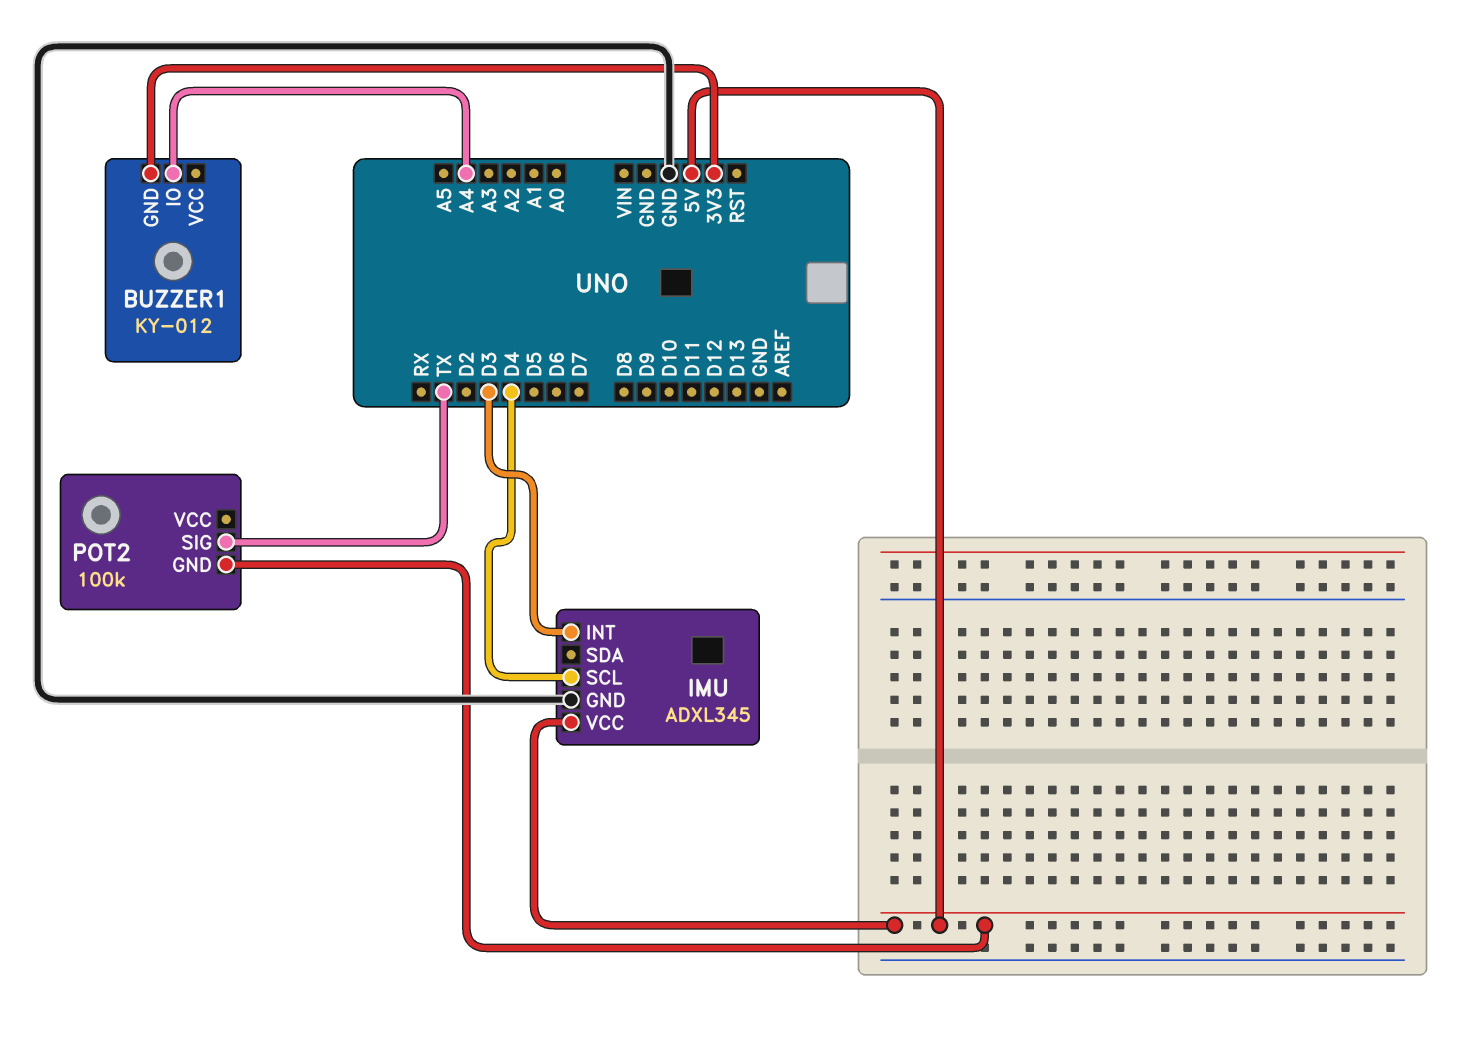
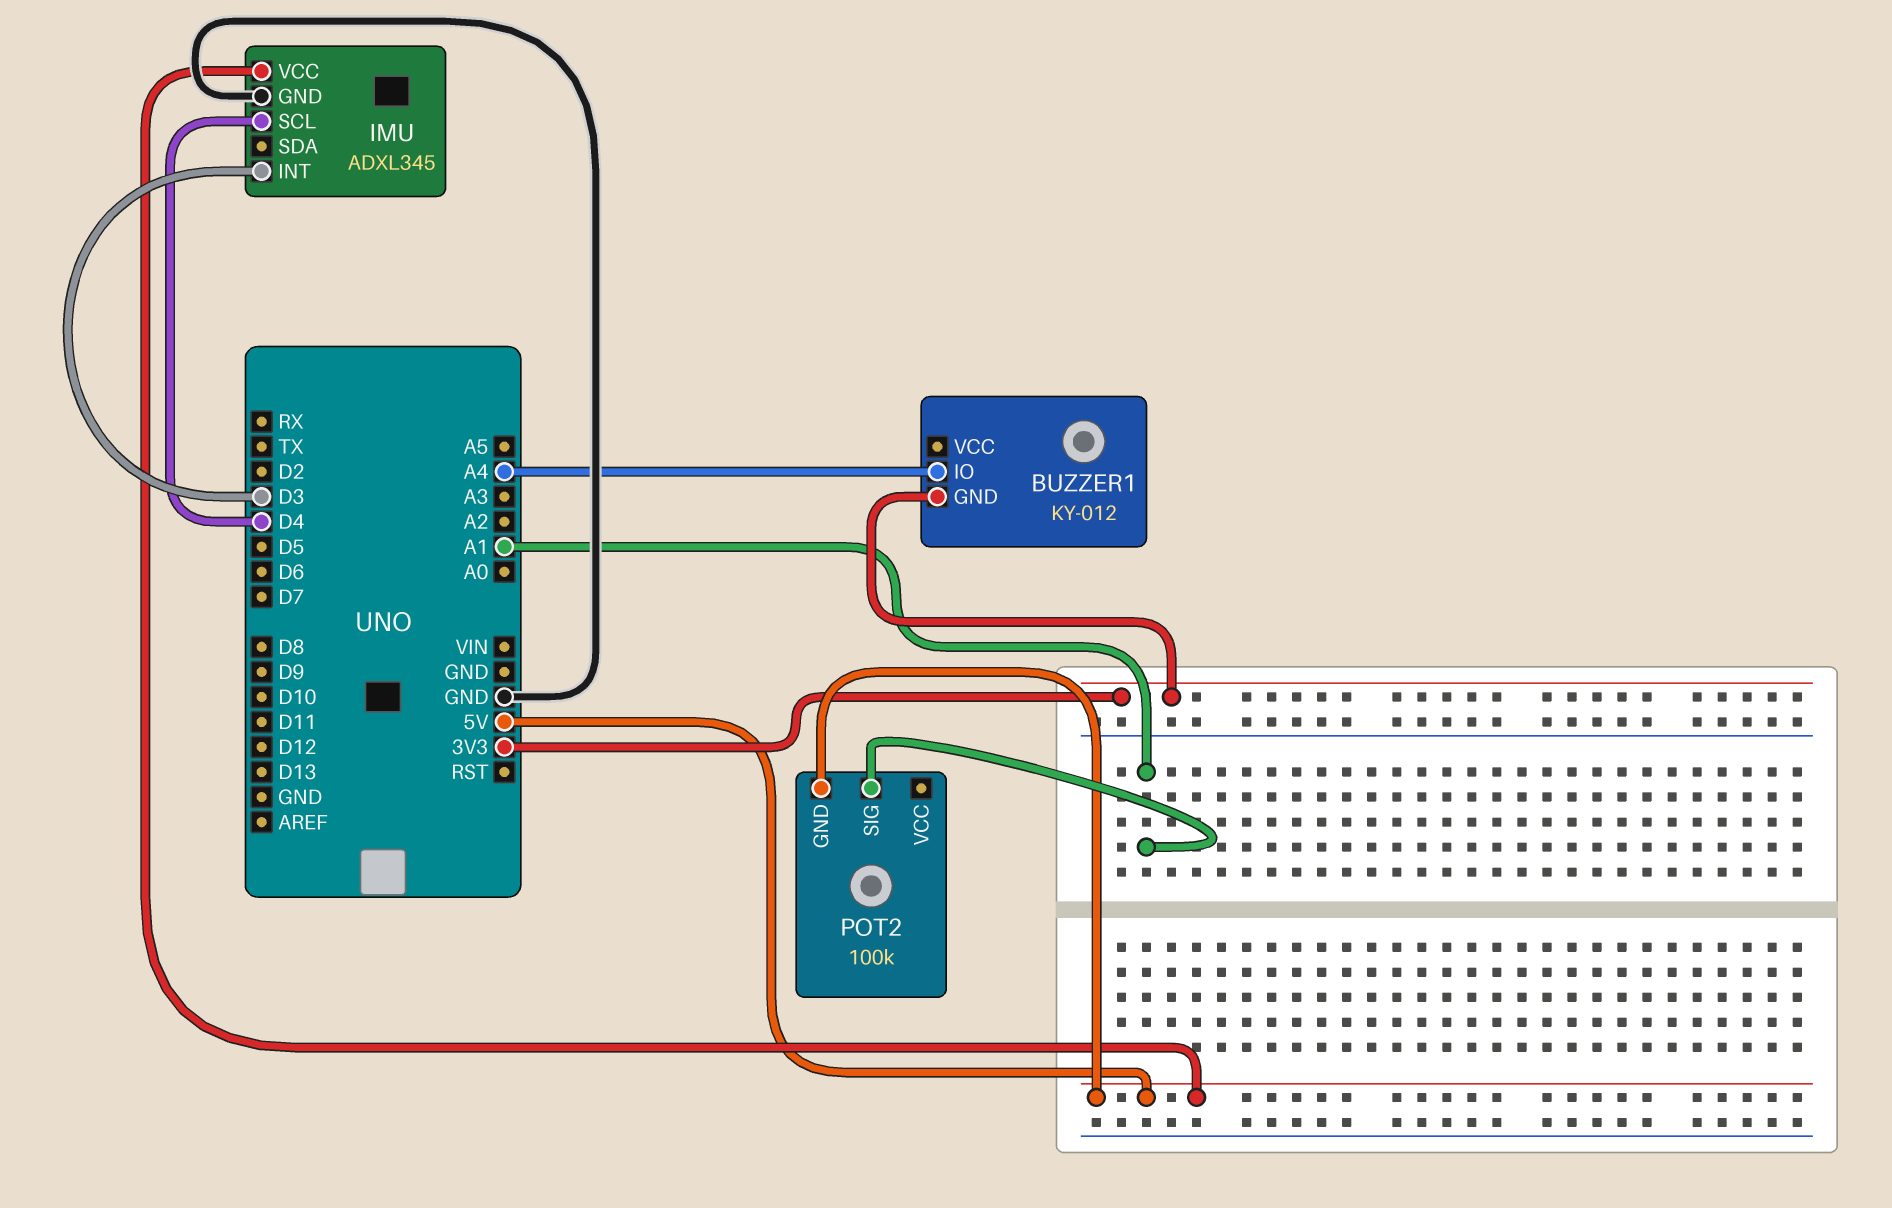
POT2 pin SIG: TX -> A1

